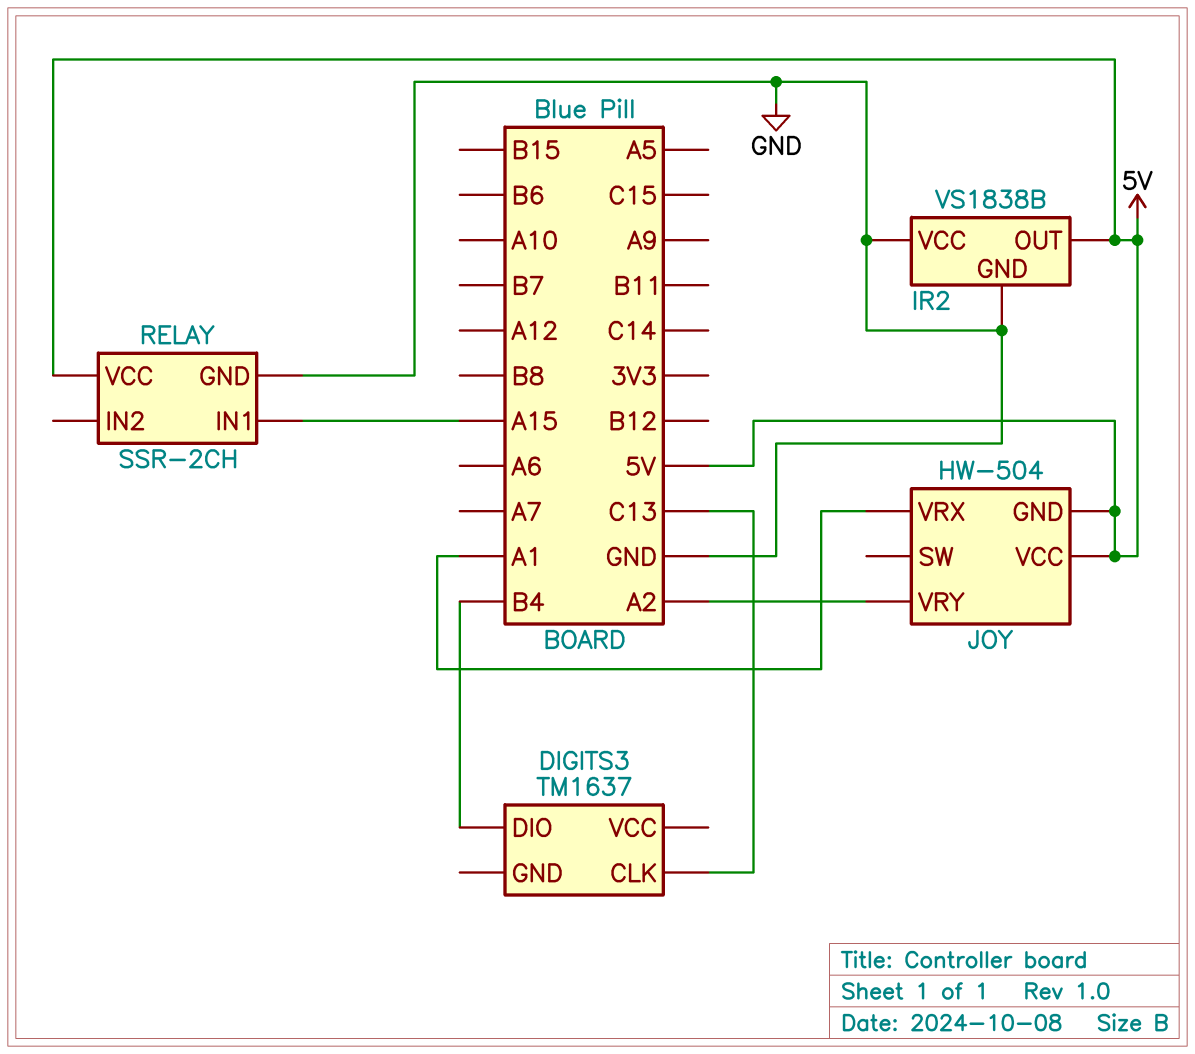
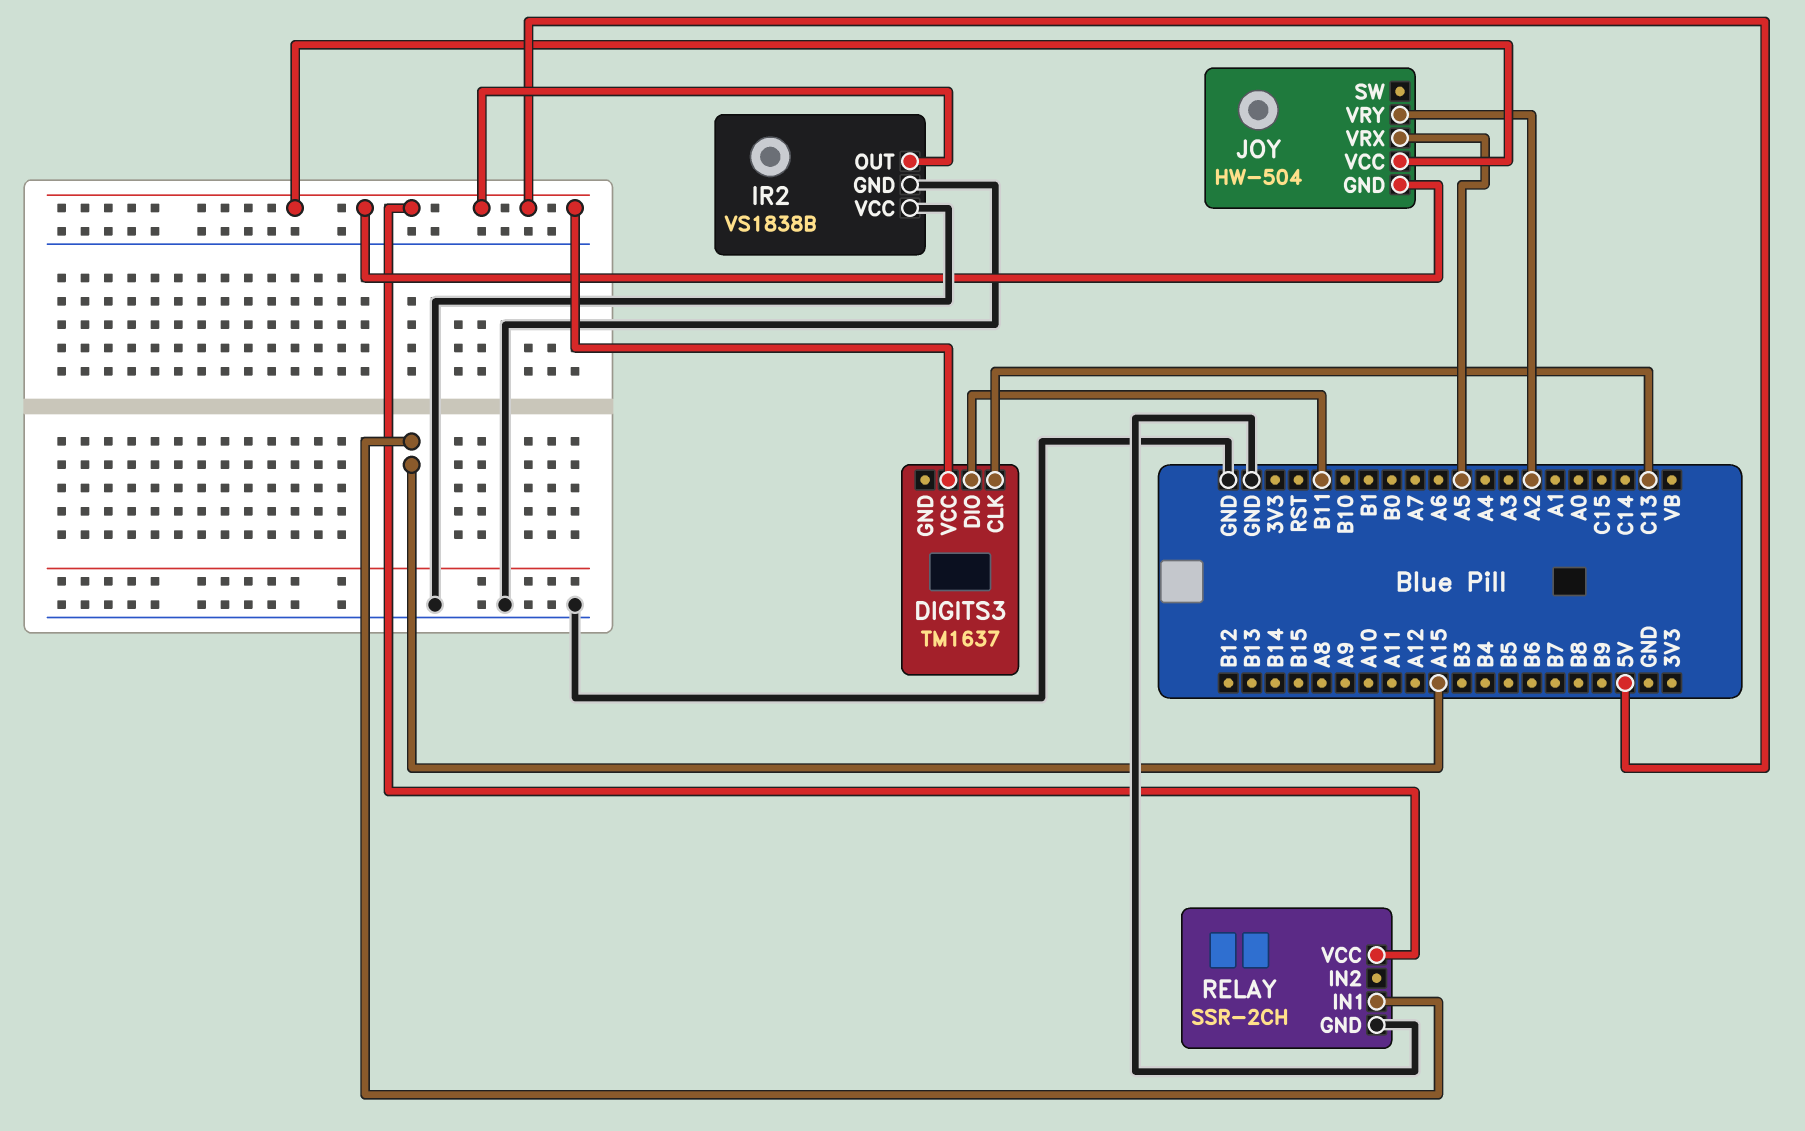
DIGITS3 pin DIO: B4 -> B11
DIGITS3 pin VCC: none -> 5V
JOY pin VRX: A1 -> A5

